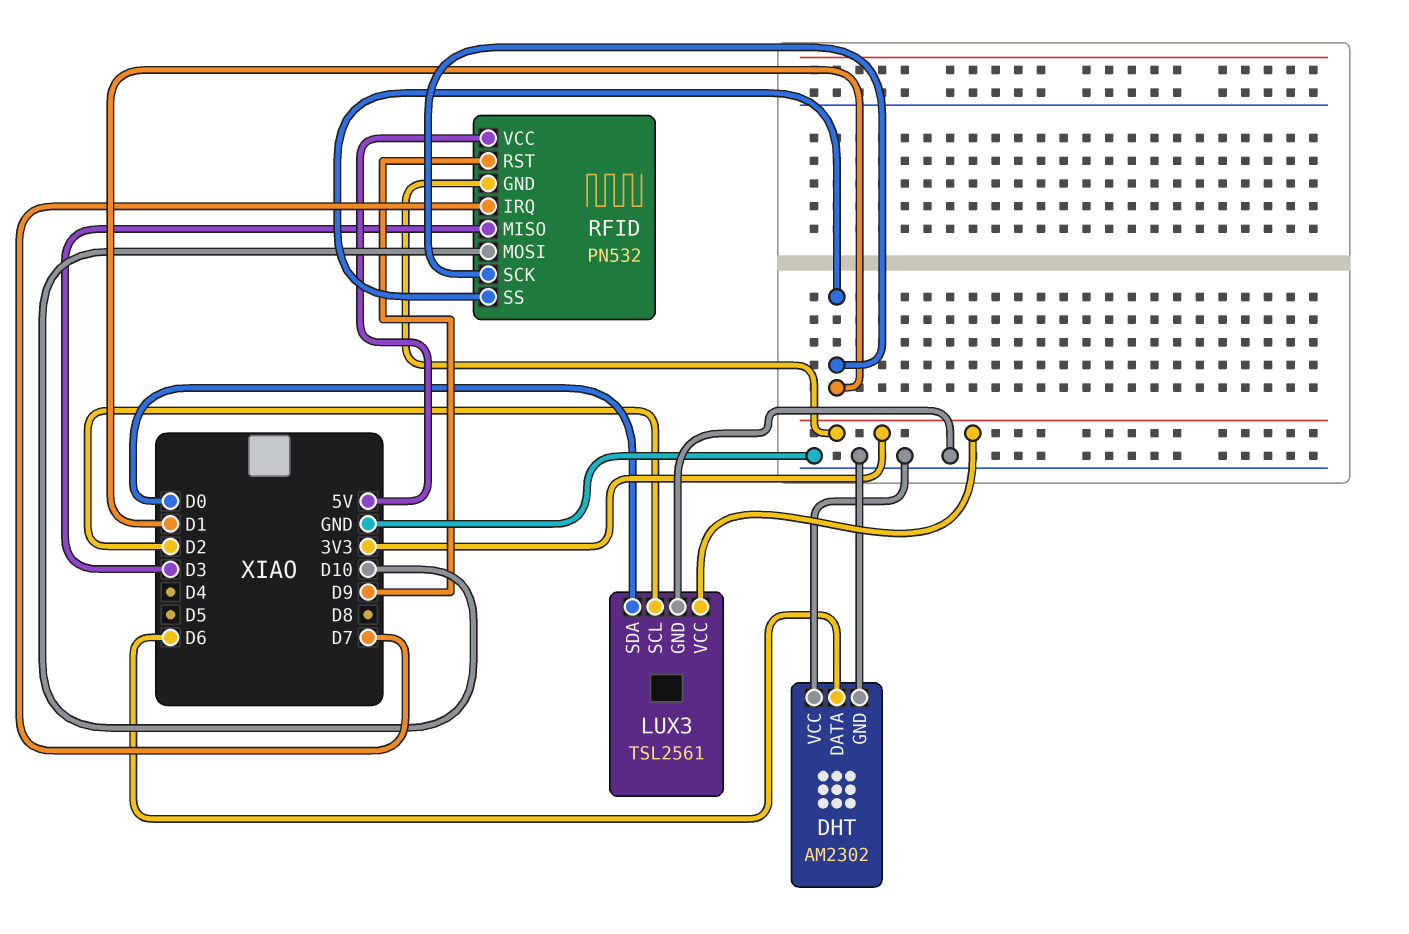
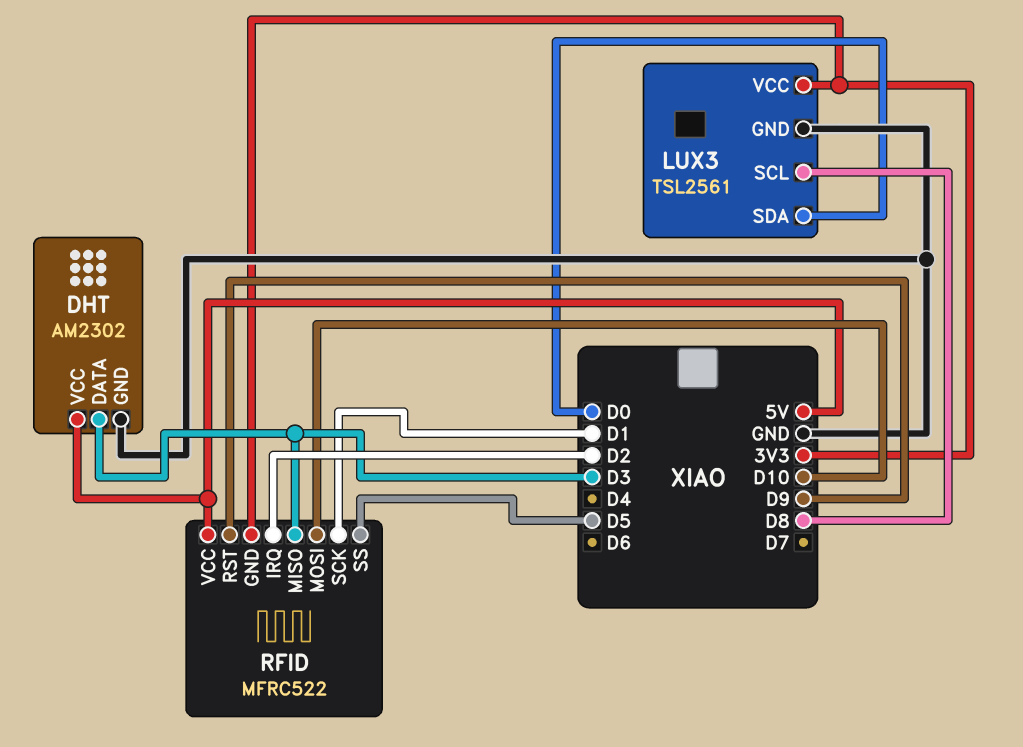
DHT pin DATA: D6 -> D3
DHT pin VCC: GND -> 5V
LUX3 pin SCL: D2 -> D8
RFID: PN532 -> MFRC522
RFID pin IRQ: D7 -> D2
RFID pin SS: D1 -> D5

